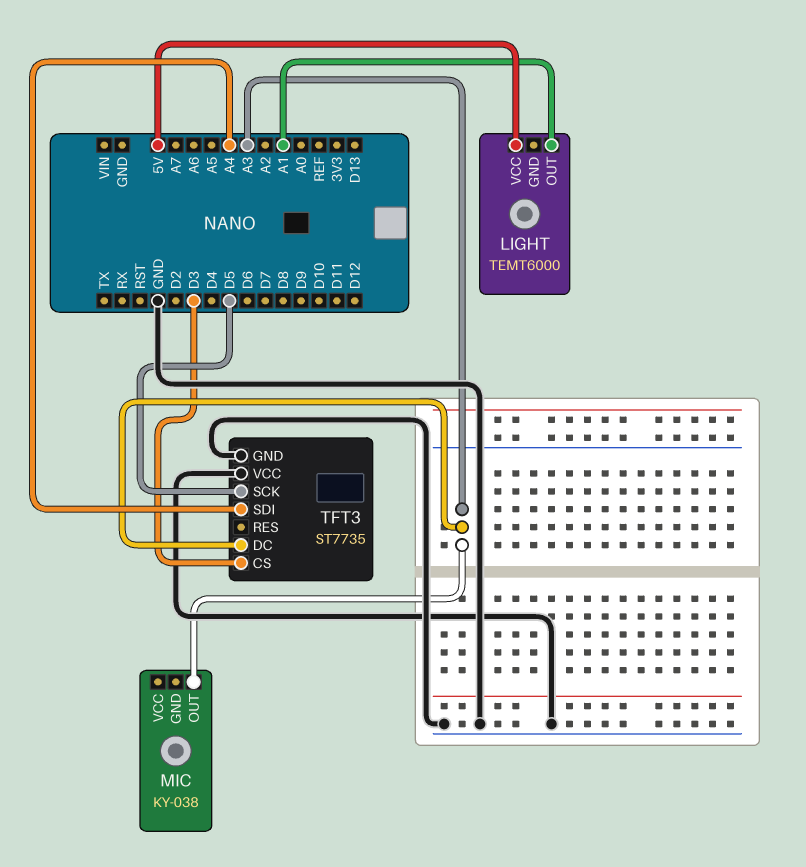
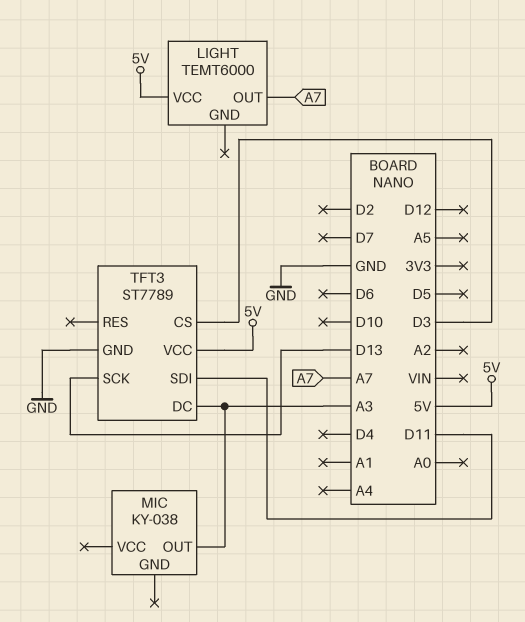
LIGHT pin OUT: A1 -> A7
TFT3: ST7735 -> ST7789
TFT3 pin SCK: D5 -> D13
TFT3 pin SDI: A4 -> D11
TFT3 pin VCC: GND -> 5V

